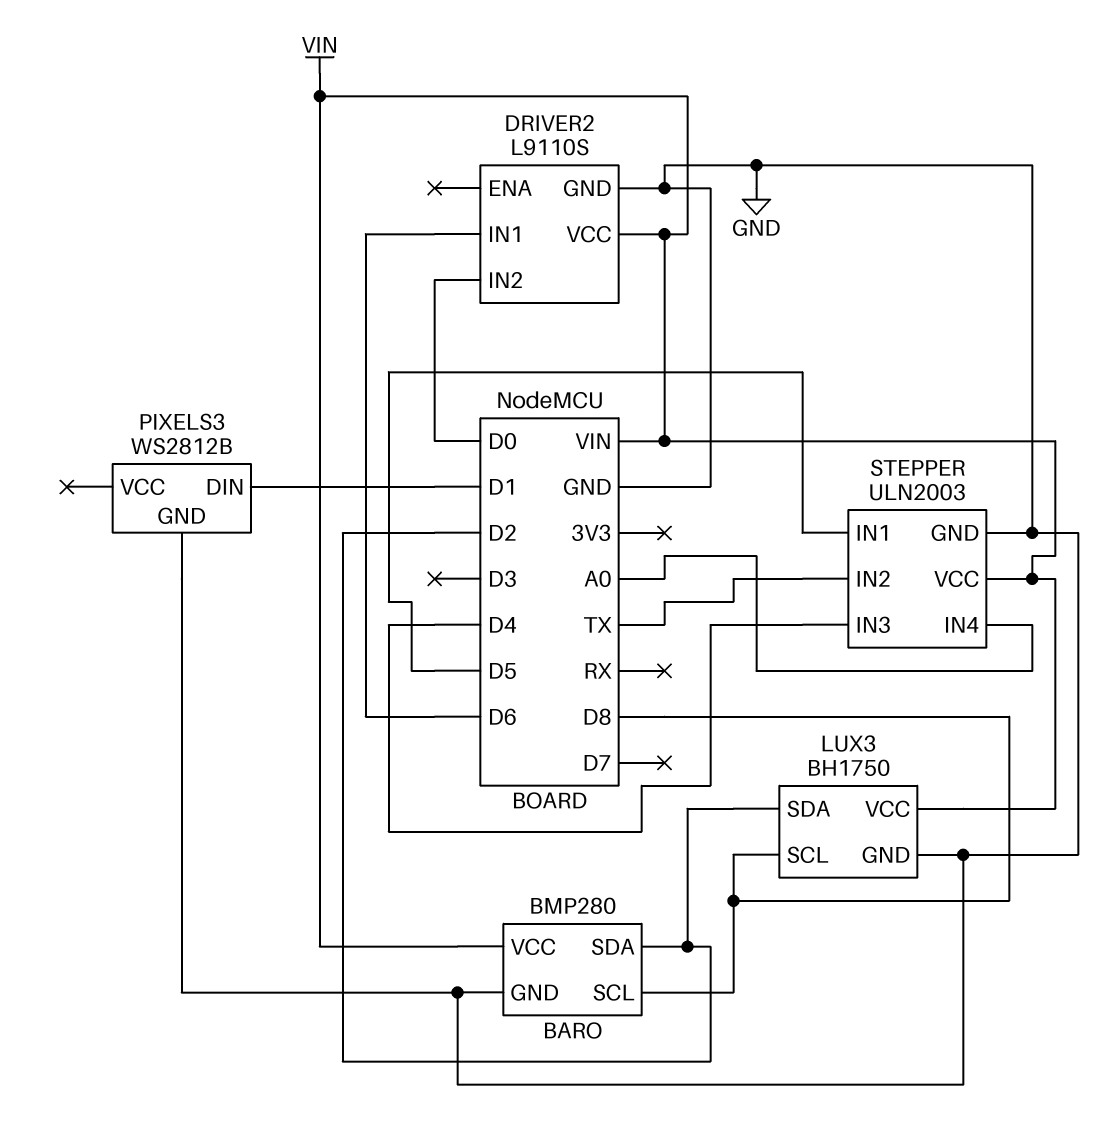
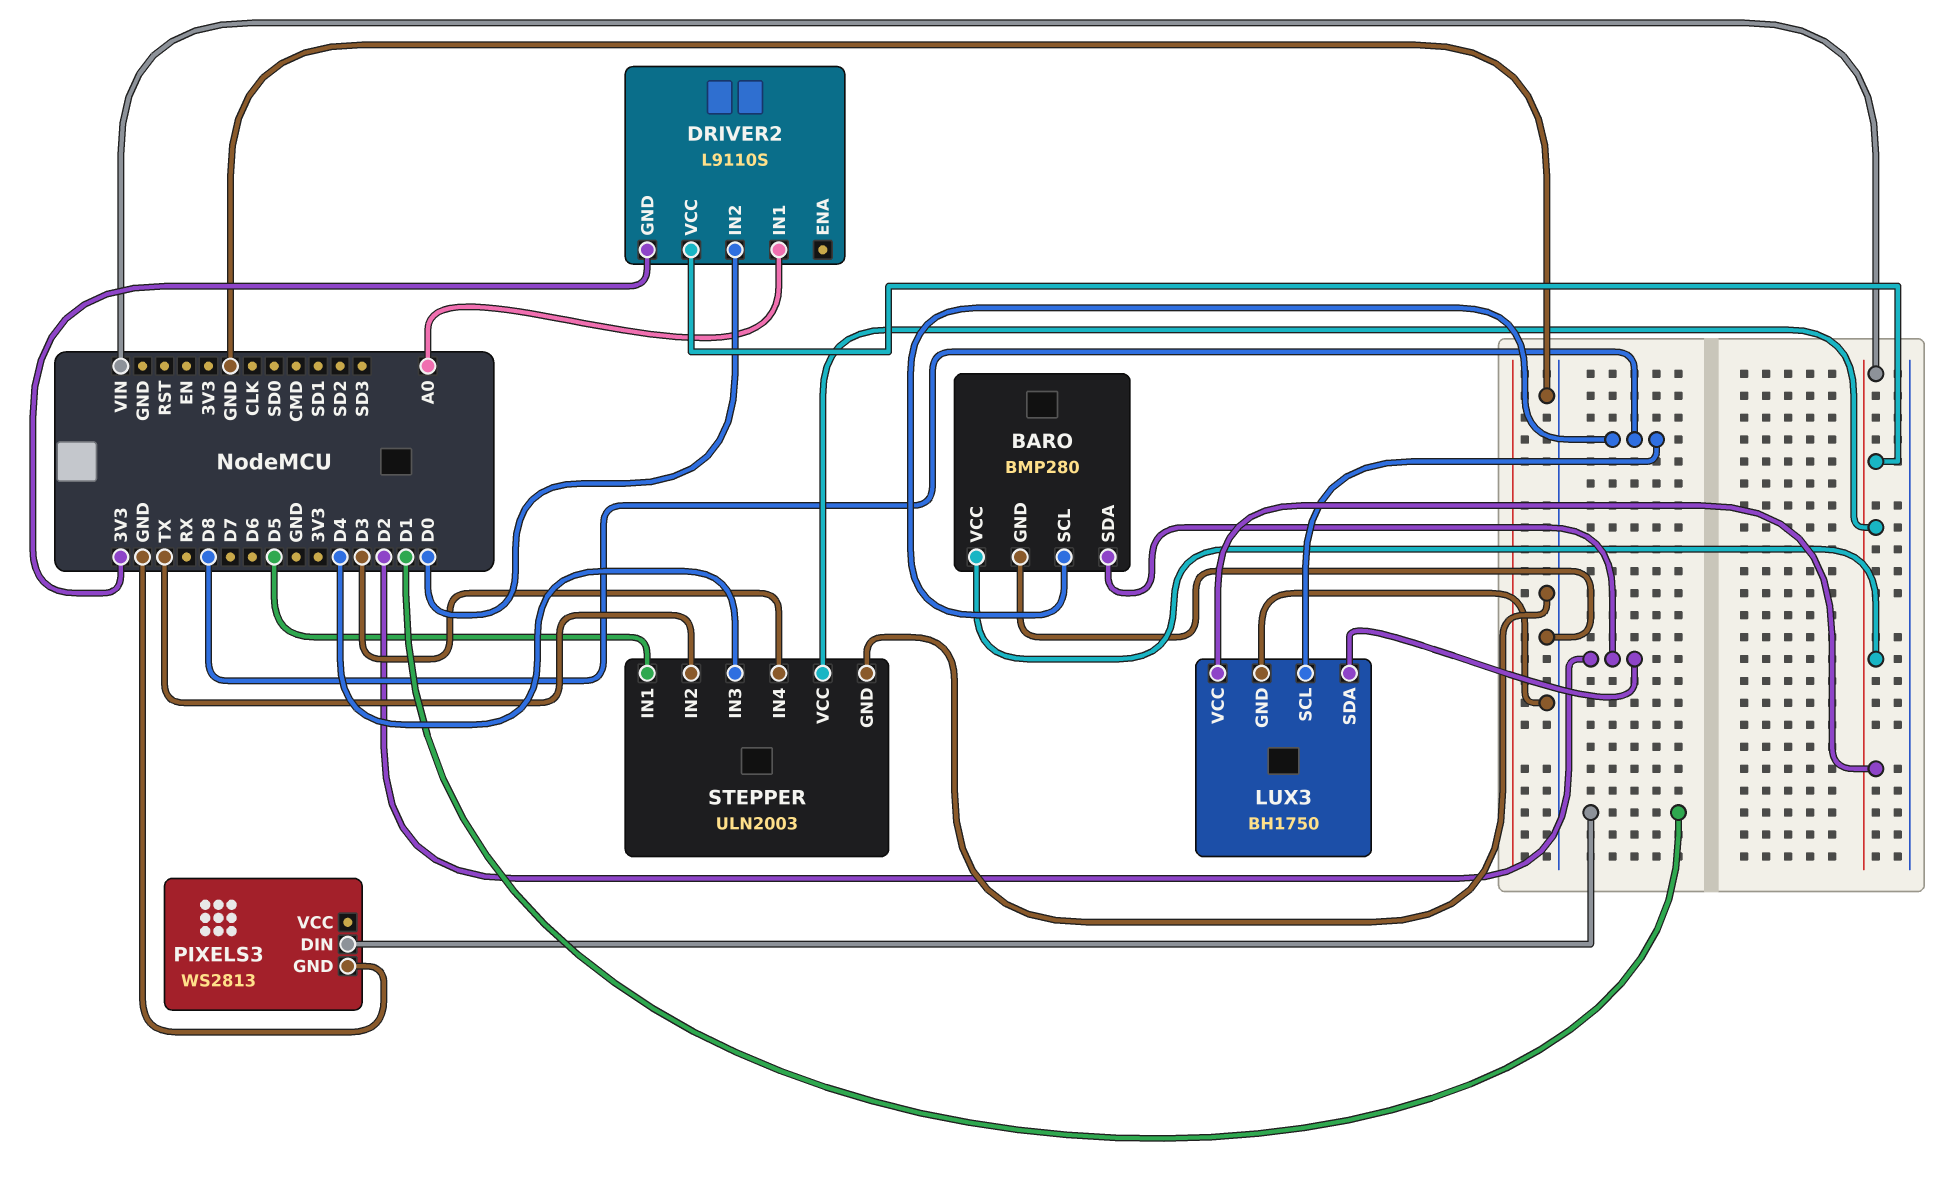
DRIVER2 pin GND: GND -> 3V3
DRIVER2 pin IN1: D6 -> A0
PIXELS3: WS2812B -> WS2813
STEPPER pin IN4: A0 -> D3

